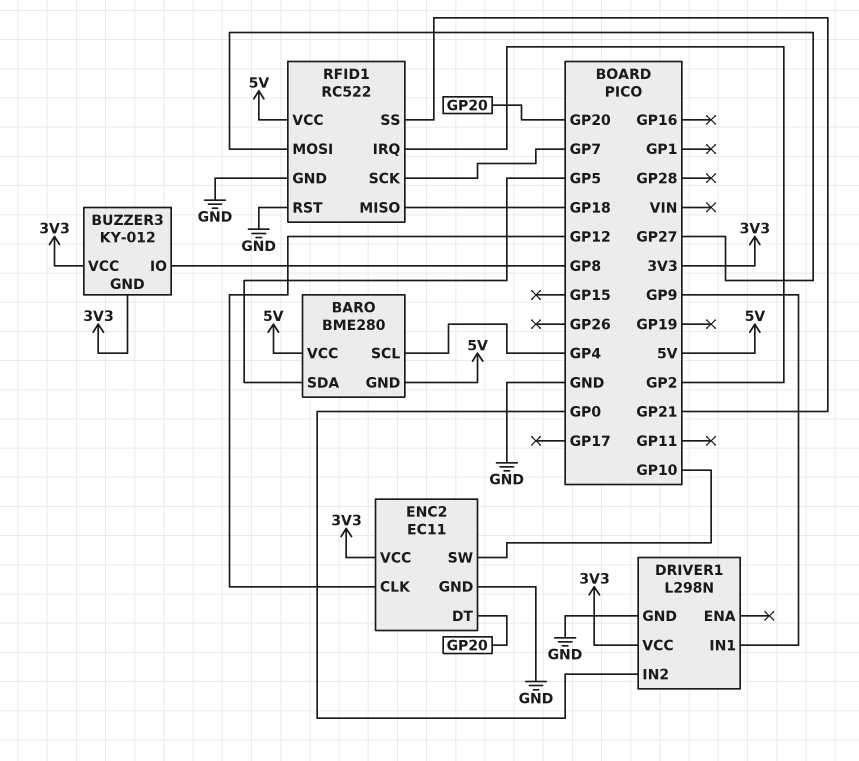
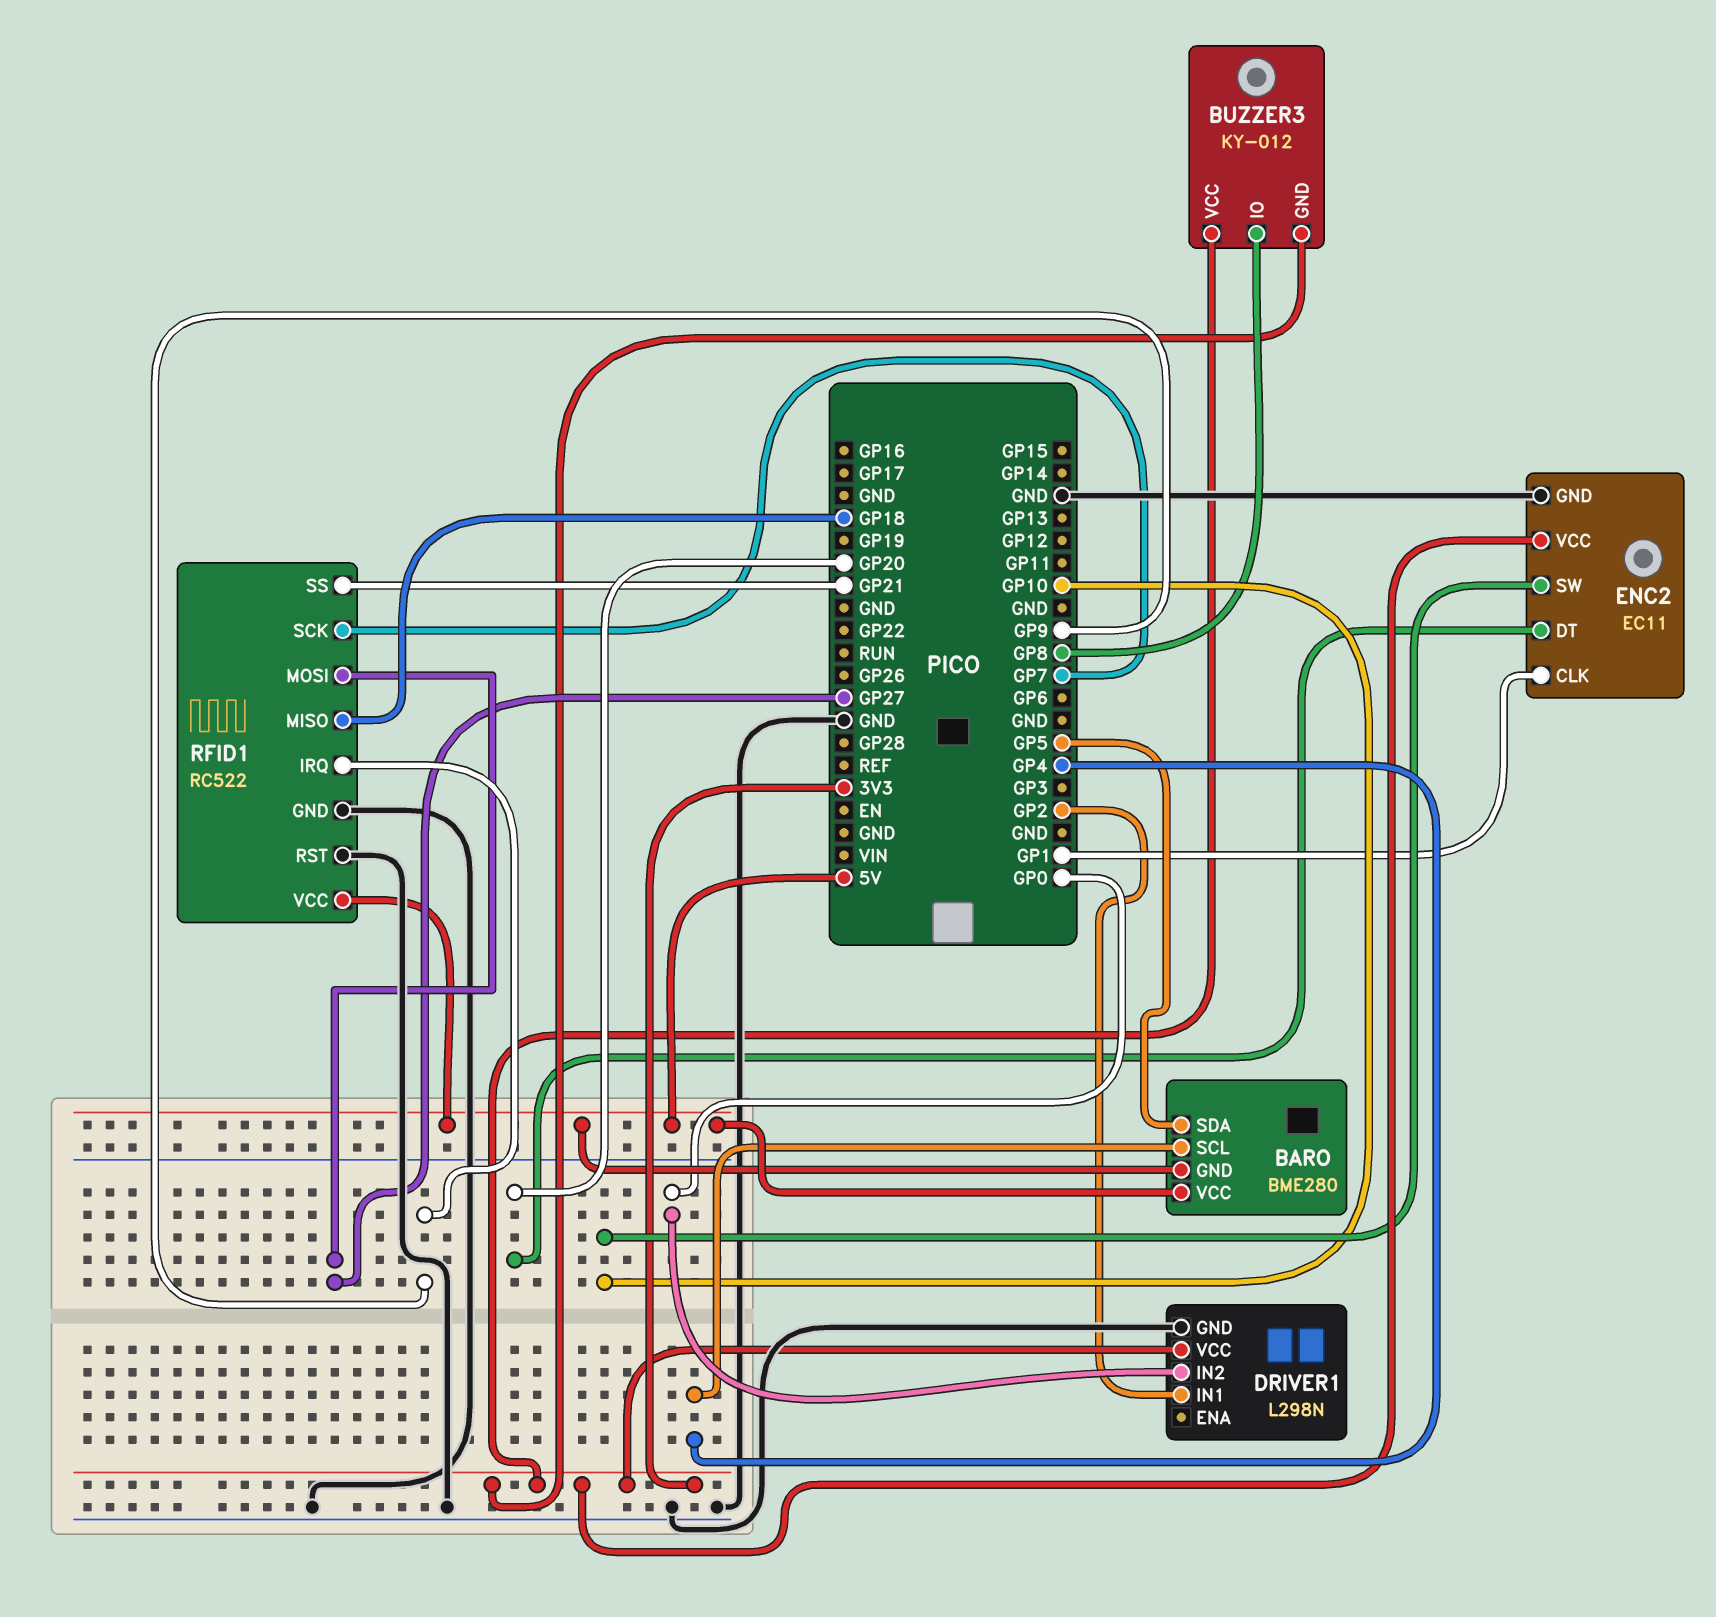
DRIVER1 pin IN1: GP9 -> GP2
ENC2 pin CLK: GP12 -> GP1
RFID1 pin IRQ: GP2 -> GP9

